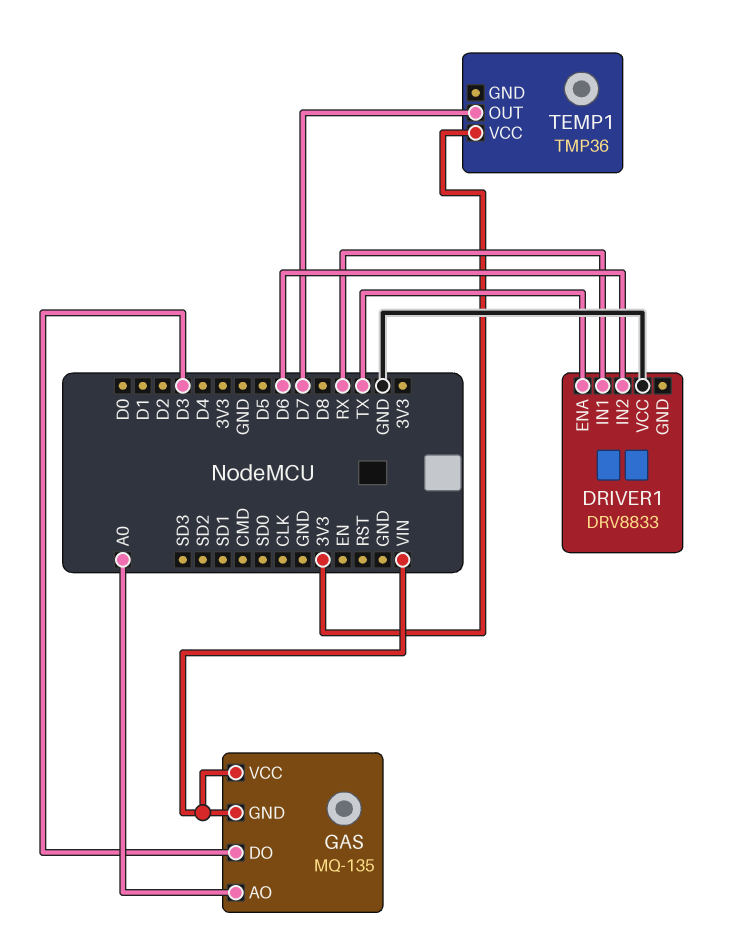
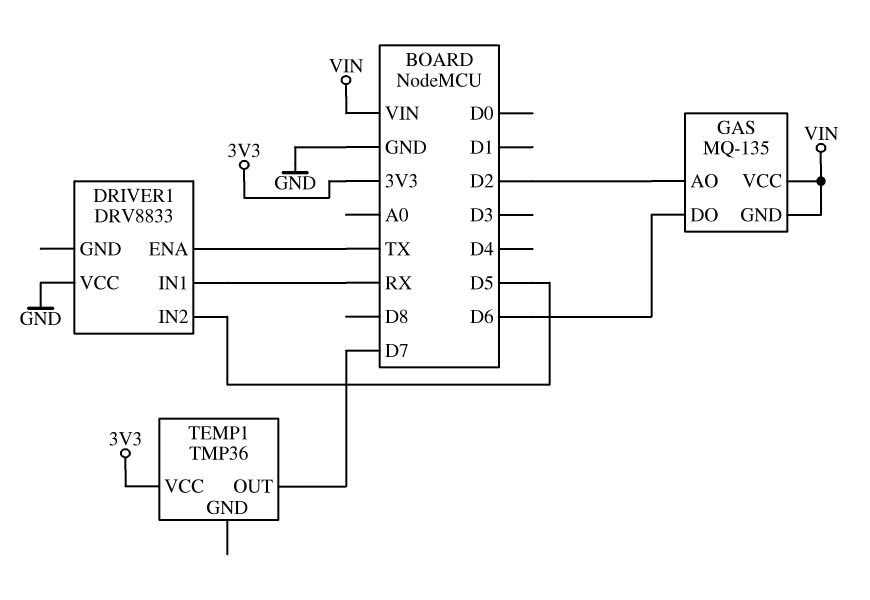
DRIVER1 pin IN2: D6 -> D5
GAS pin AO: A0 -> D2
GAS pin DO: D3 -> D6

